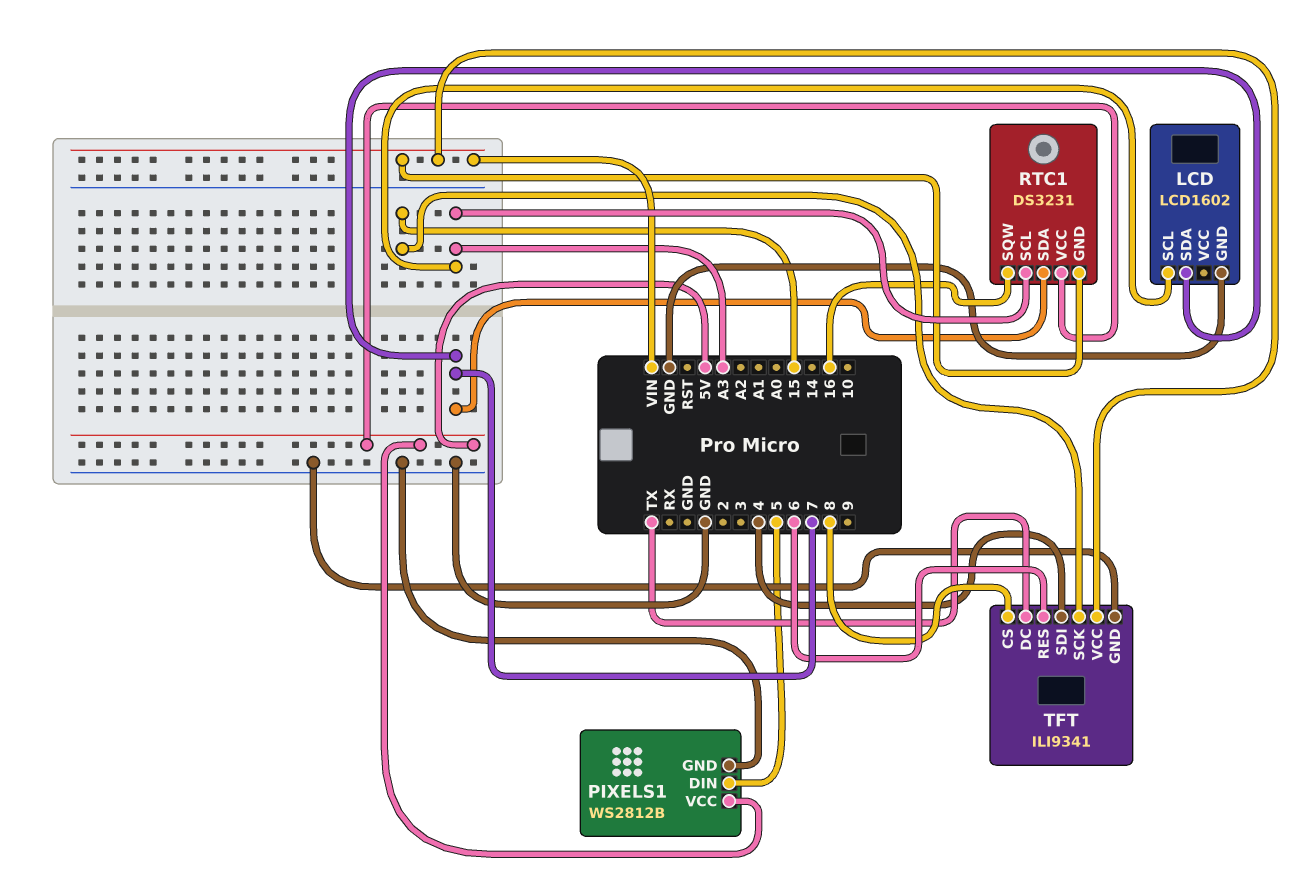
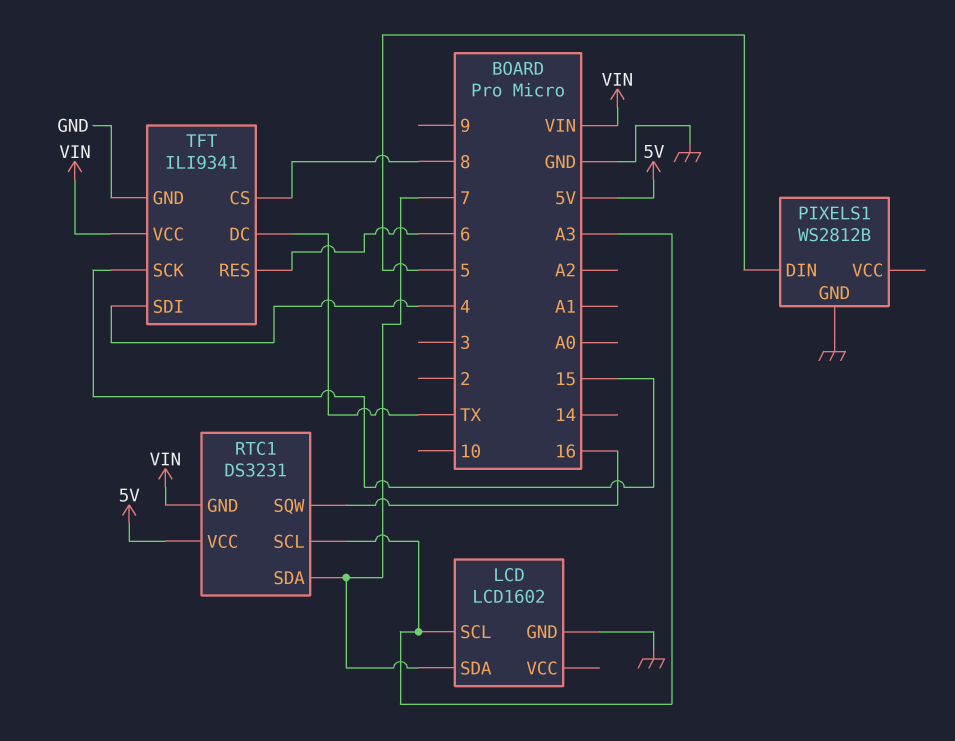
PIXELS1 pin VCC: 5V -> none

